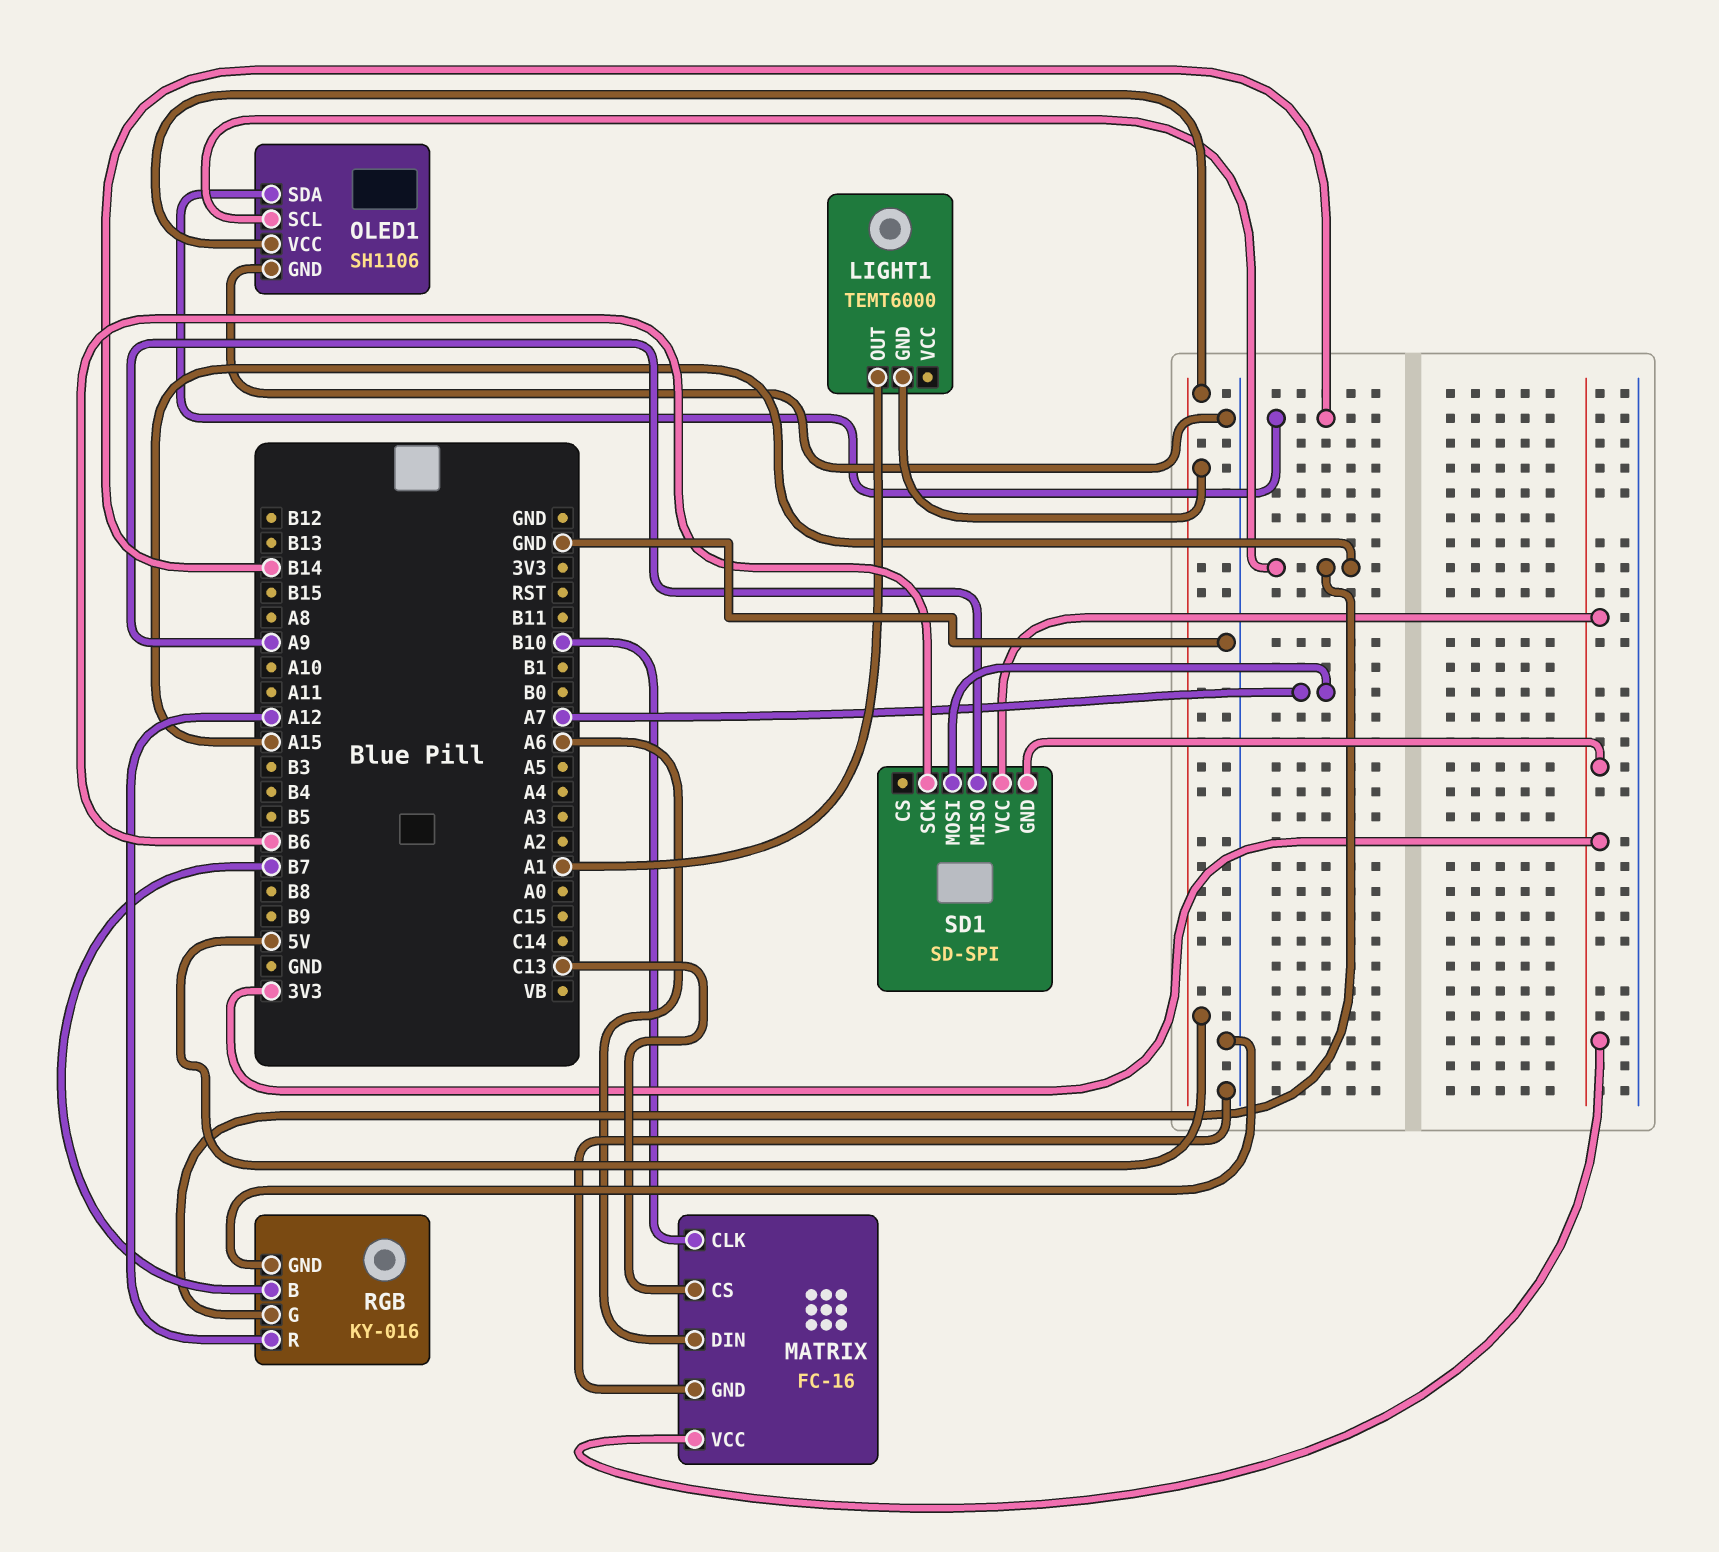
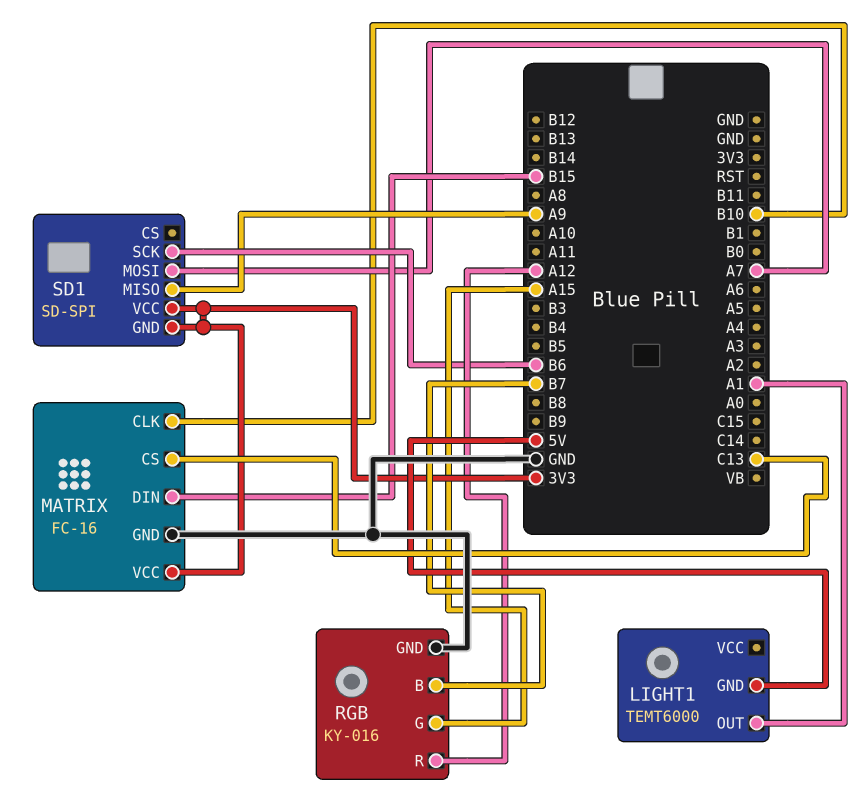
MATRIX pin DIN: A6 -> B15
OLED1: SH1106 -> none
OLED1 pin GND: GND -> none
OLED1 pin SCL: A15 -> none
OLED1 pin SDA: B14 -> none
OLED1 pin VCC: 5V -> none

